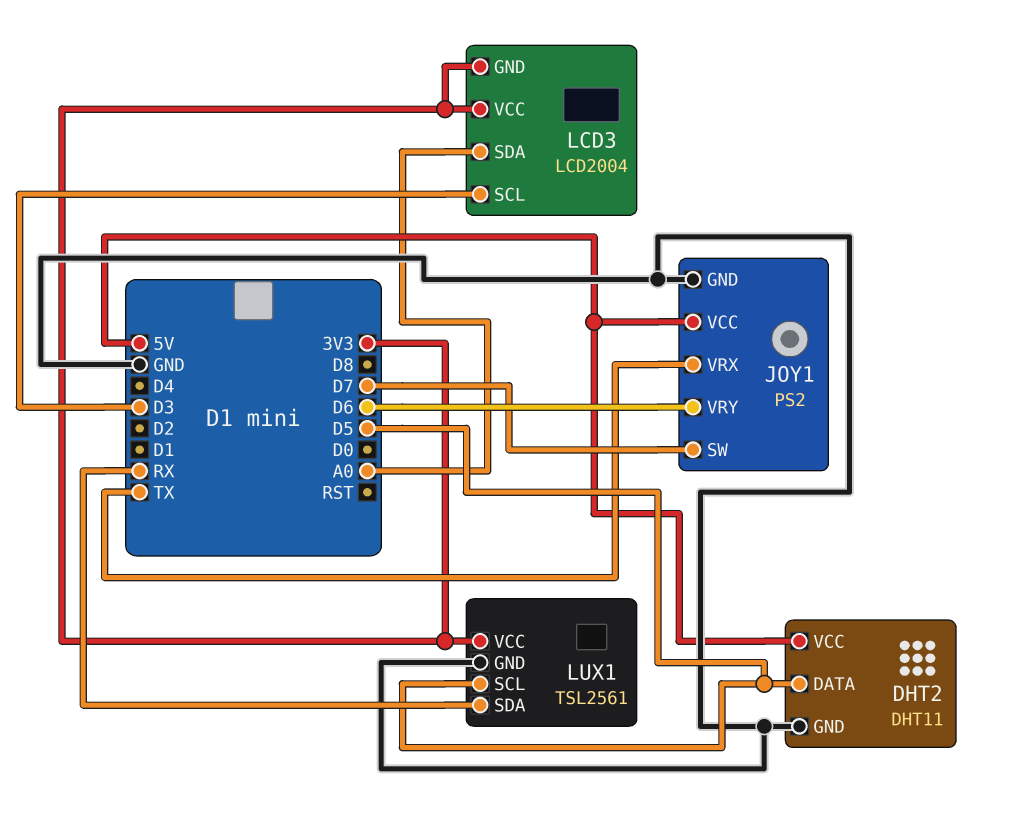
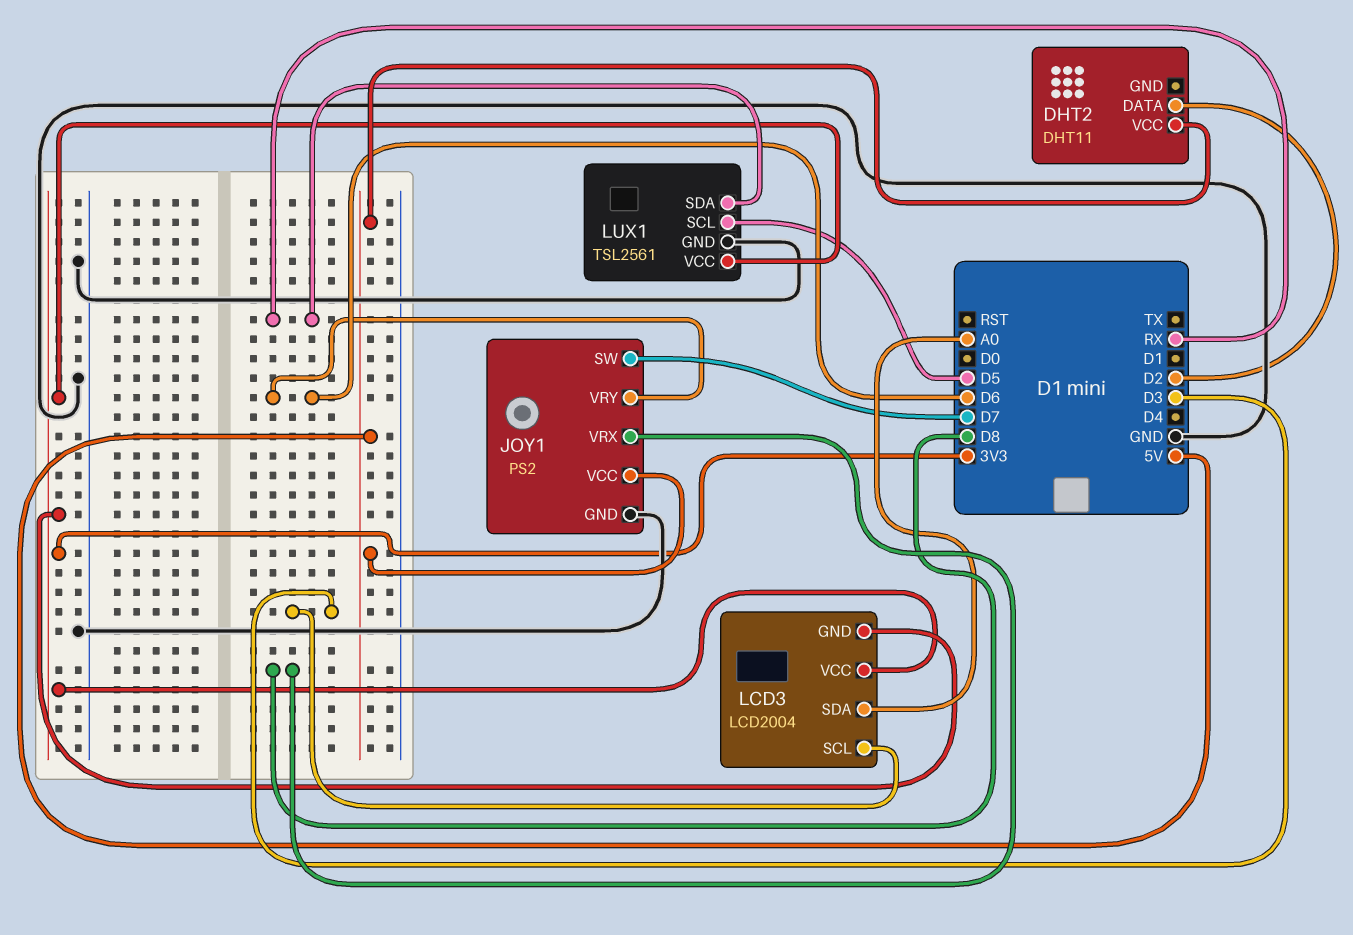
DHT2 pin DATA: D5 -> D2
DHT2 pin GND: GND -> none
JOY1 pin VRX: TX -> D8

